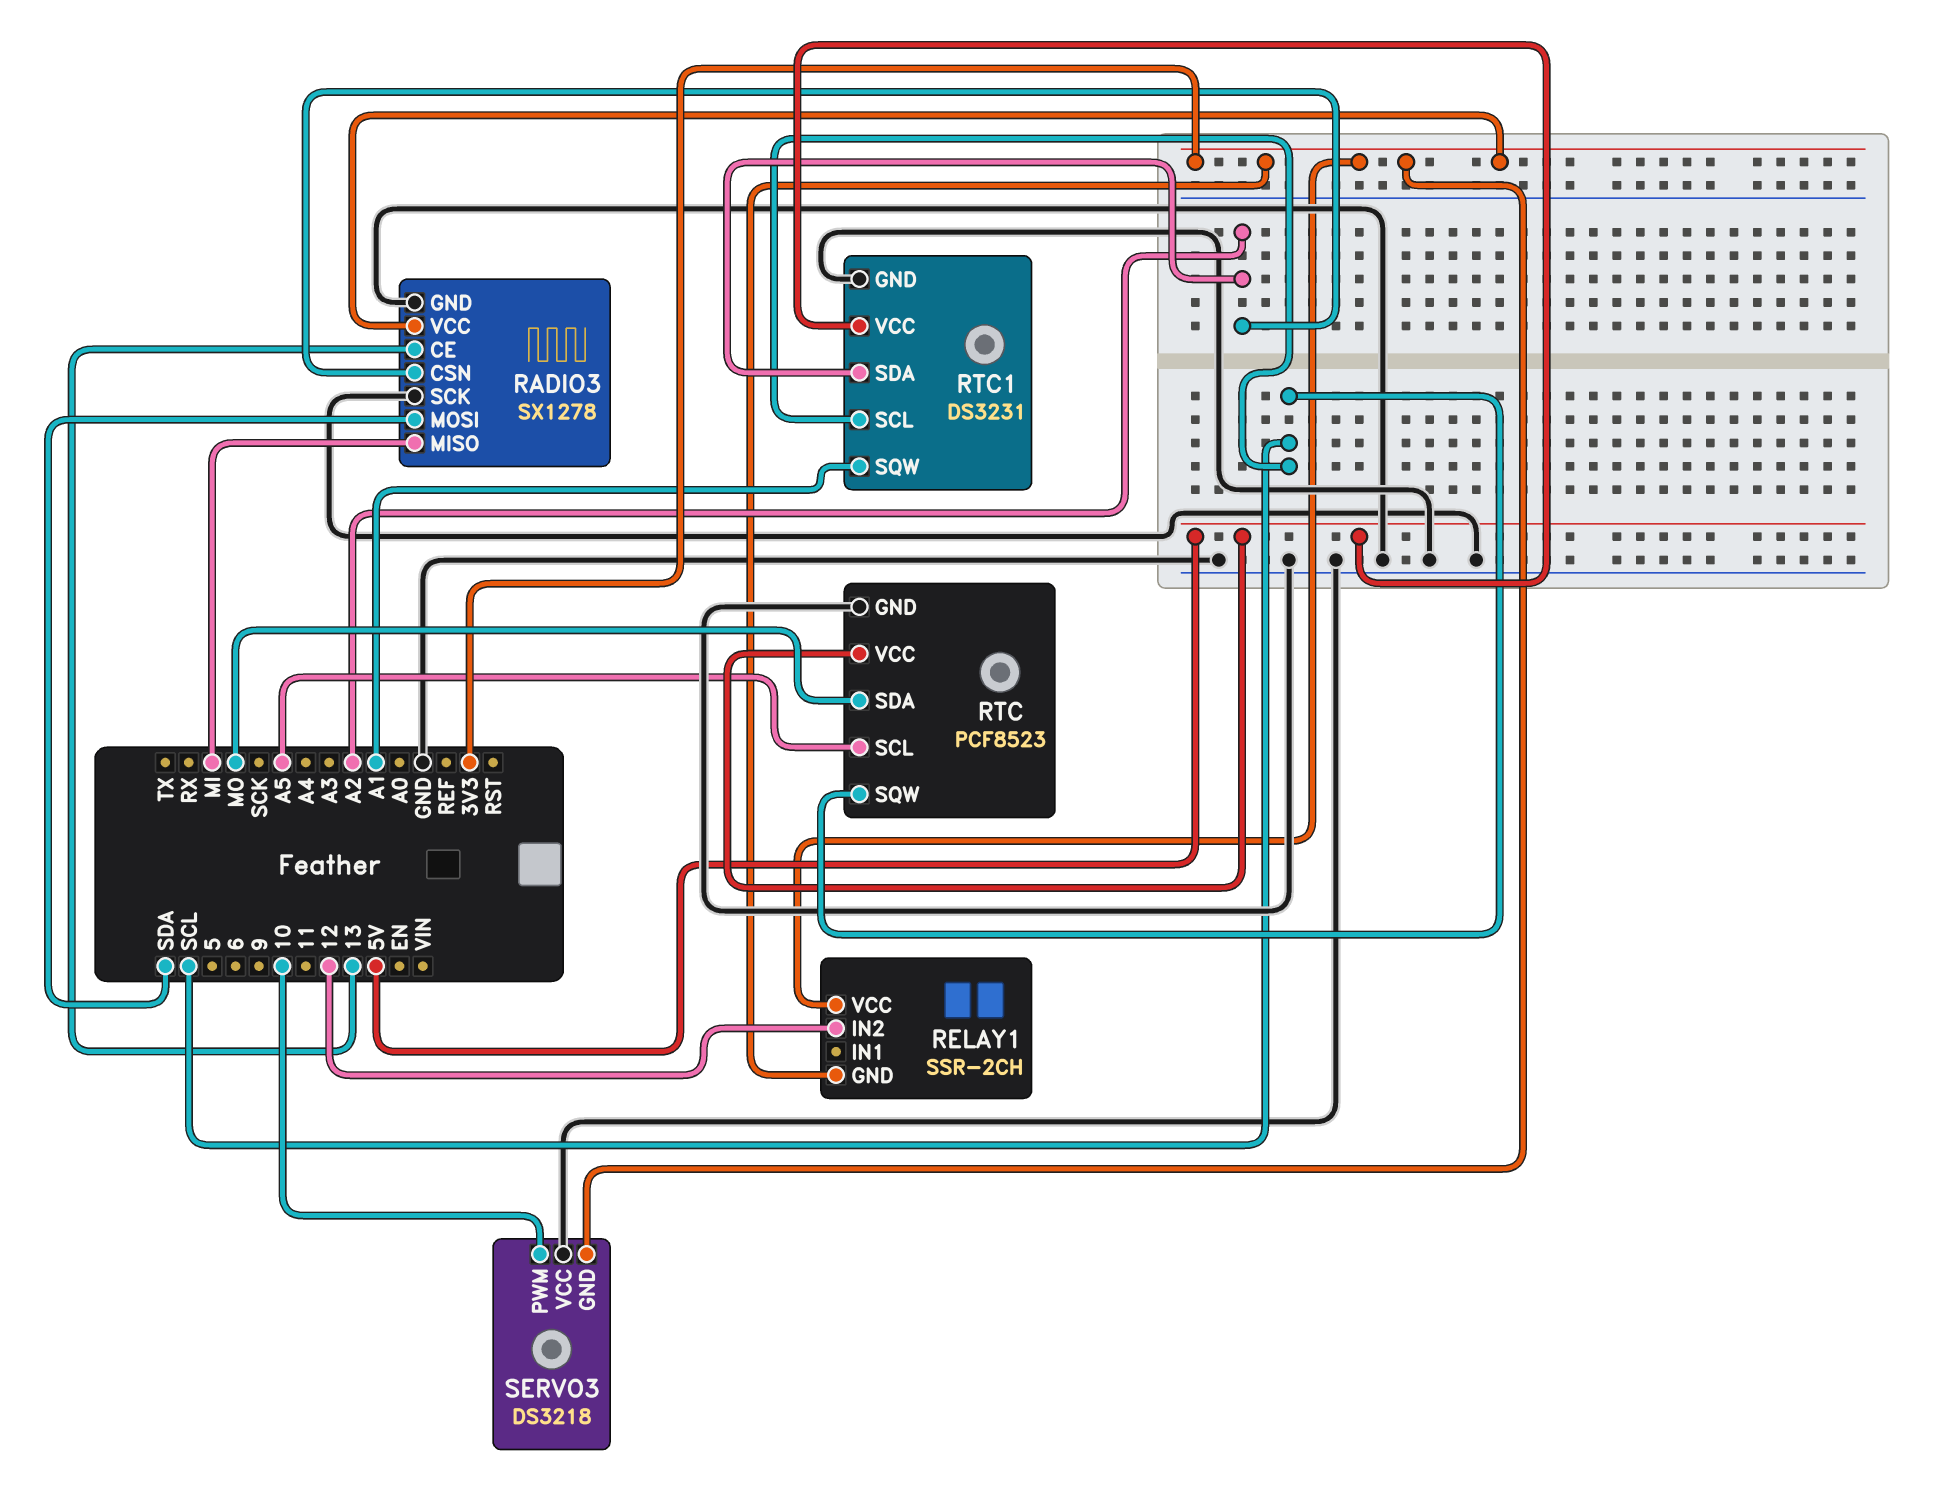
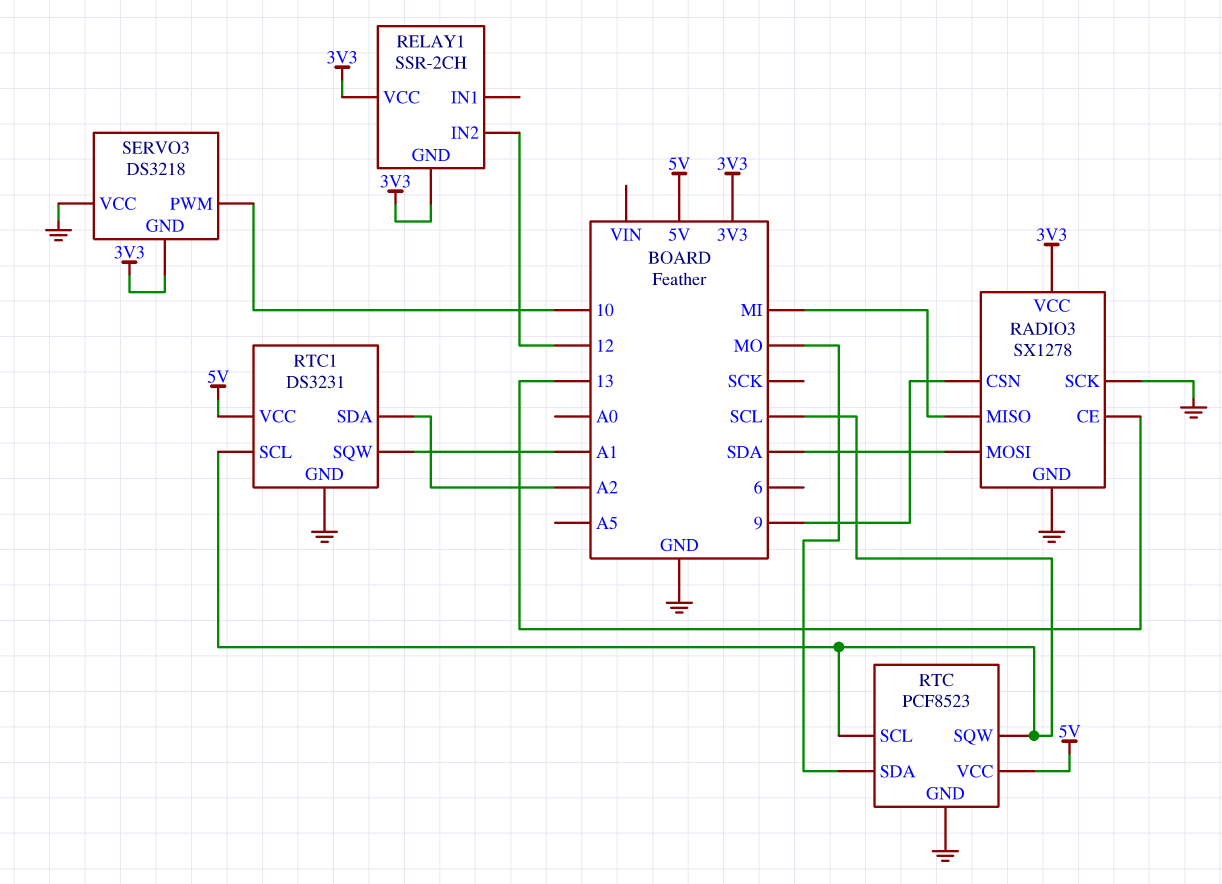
RADIO3 pin CSN: A2 -> 9
RTC pin SCL: A5 -> SCL

